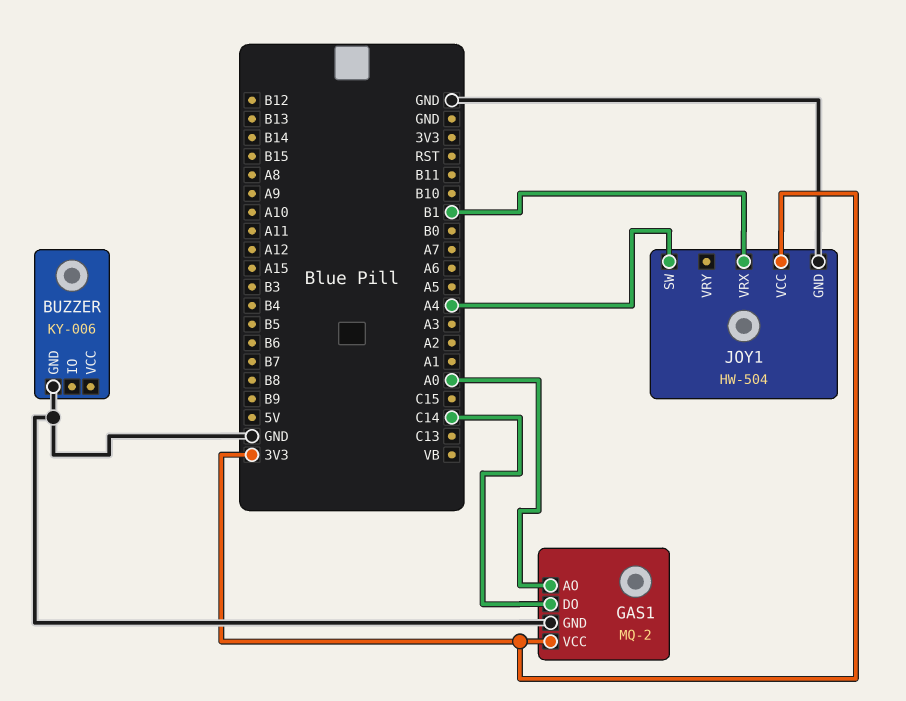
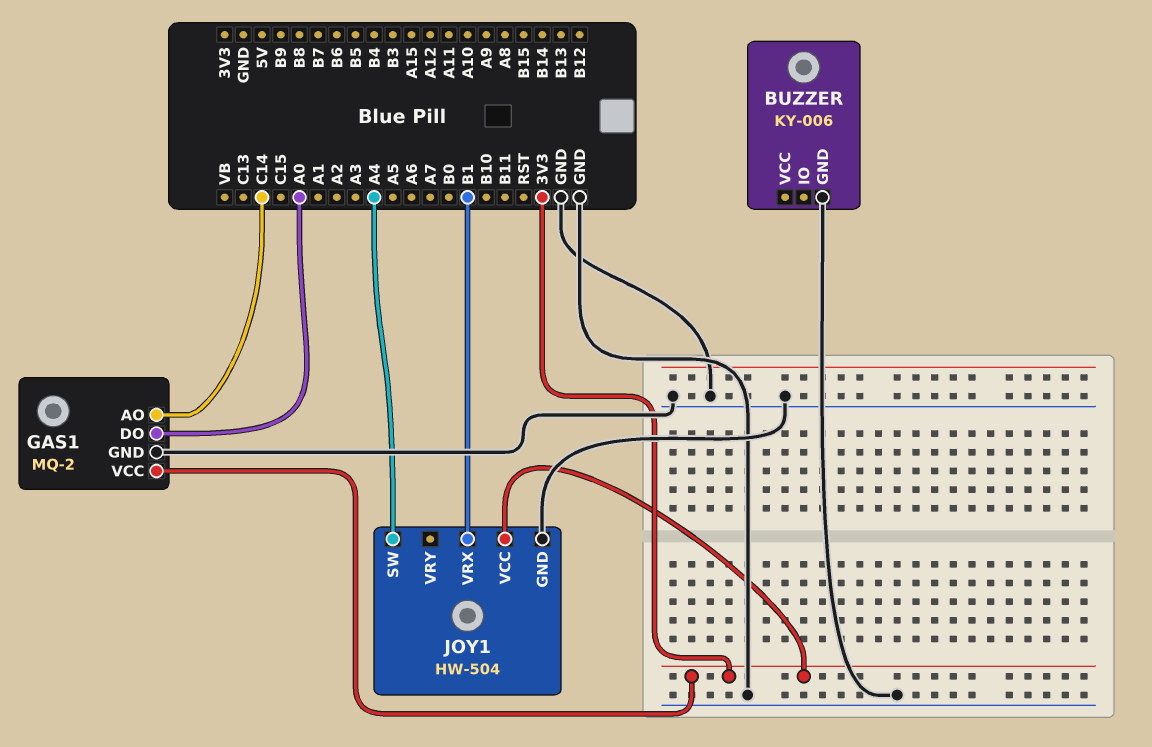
GAS1 pin AO: A0 -> C14
GAS1 pin DO: C14 -> A0

